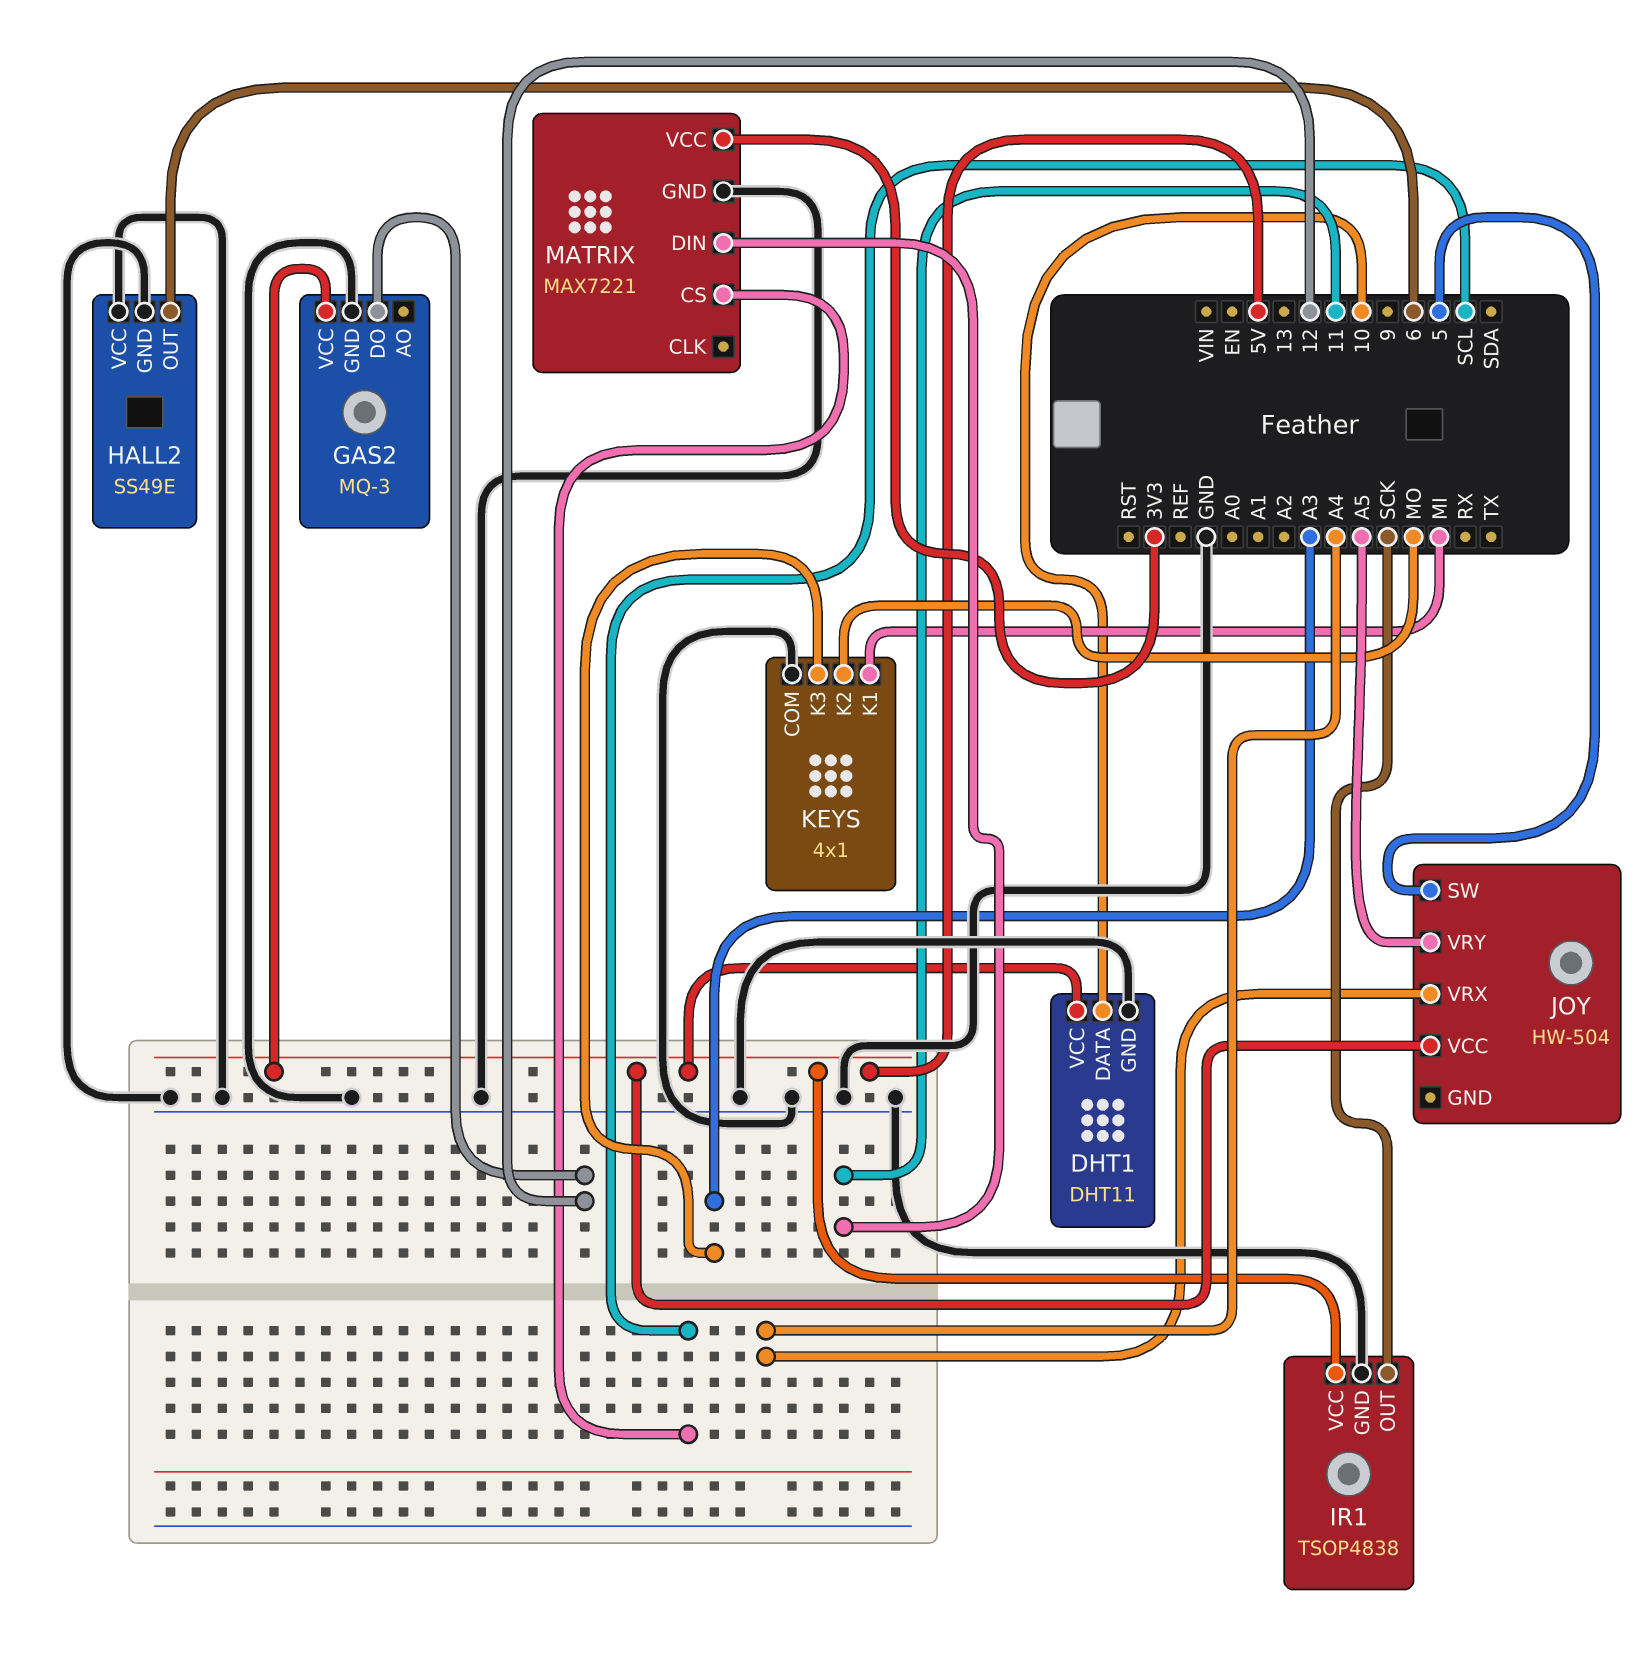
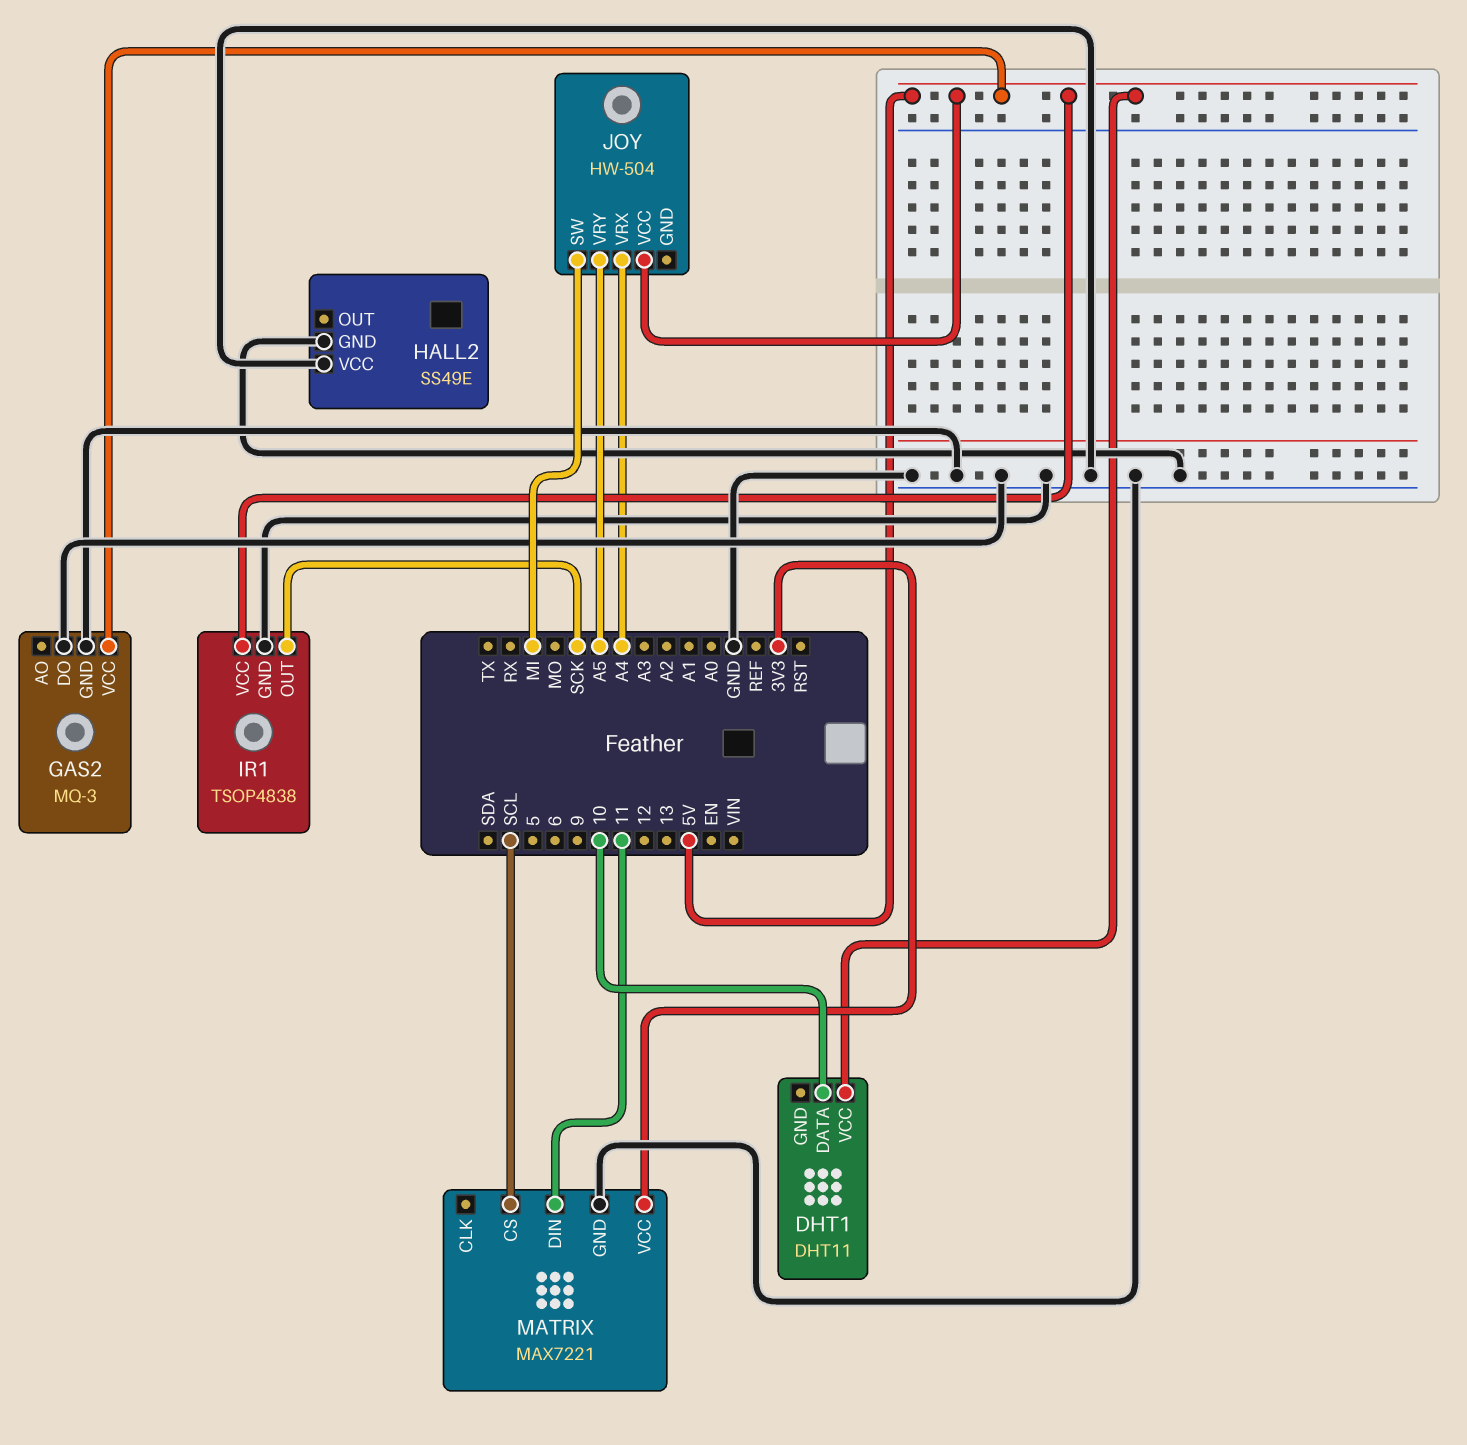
DHT1 pin GND: GND -> none
GAS2 pin DO: 12 -> GND
HALL2 pin OUT: 6 -> none
JOY pin SW: 5 -> MI
KEYS: 4x1 -> none
KEYS pin COM: GND -> none
KEYS pin K1: MI -> none
KEYS pin K2: MO -> none
KEYS pin K3: A3 -> none

